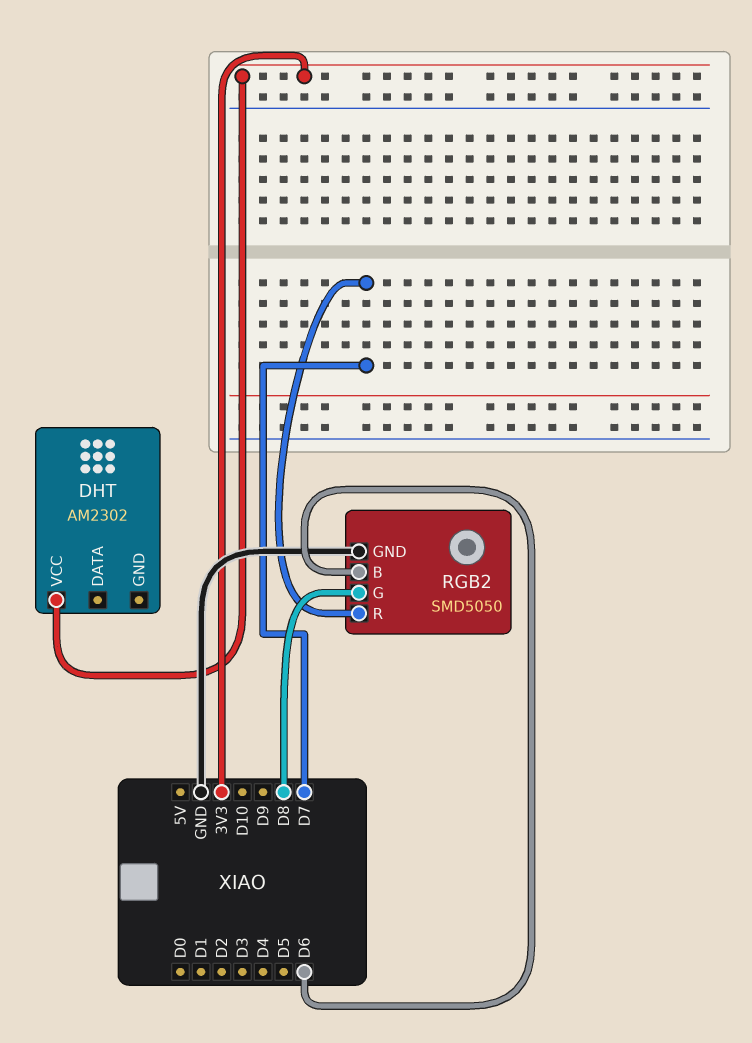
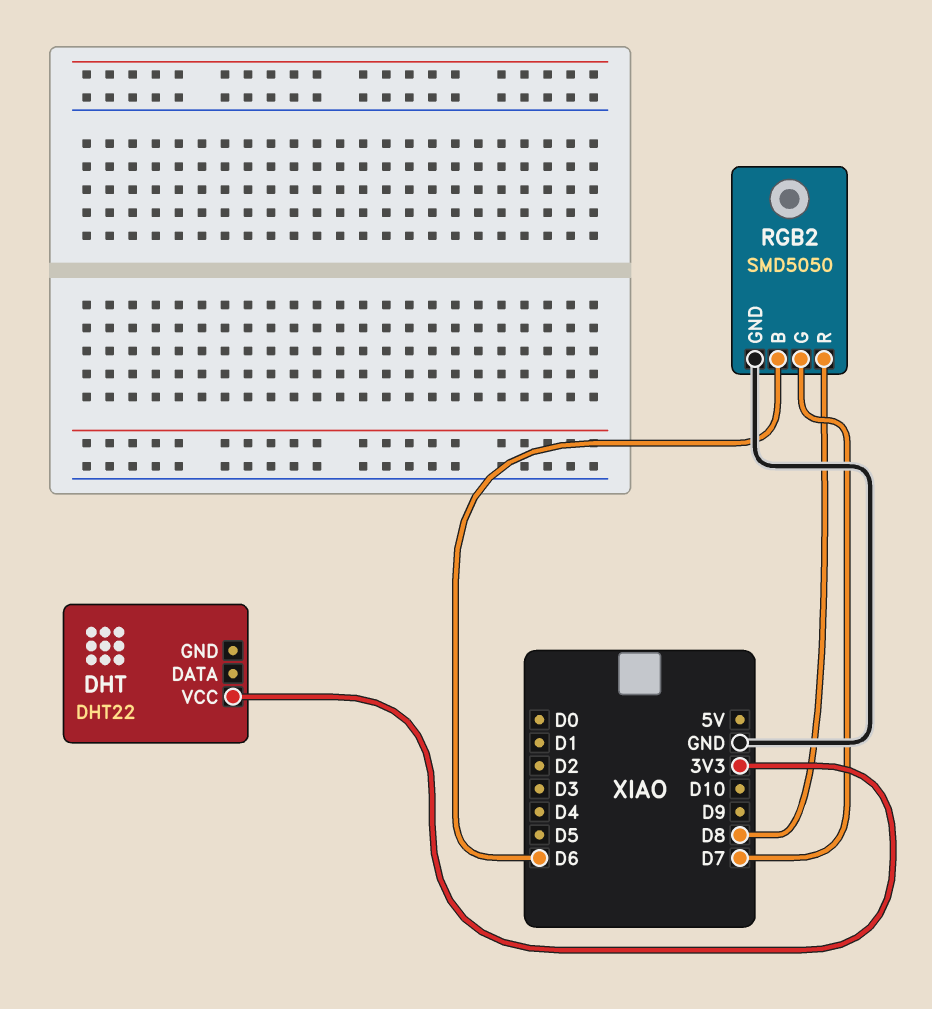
DHT: AM2302 -> DHT22
RGB2 pin G: D8 -> D7
RGB2 pin R: D7 -> D8

